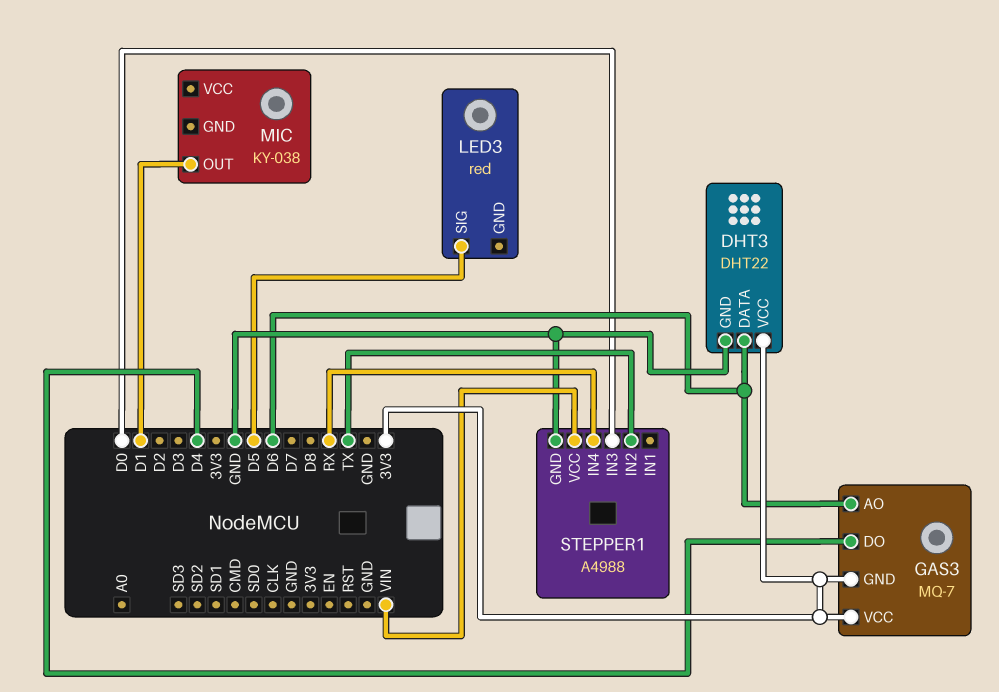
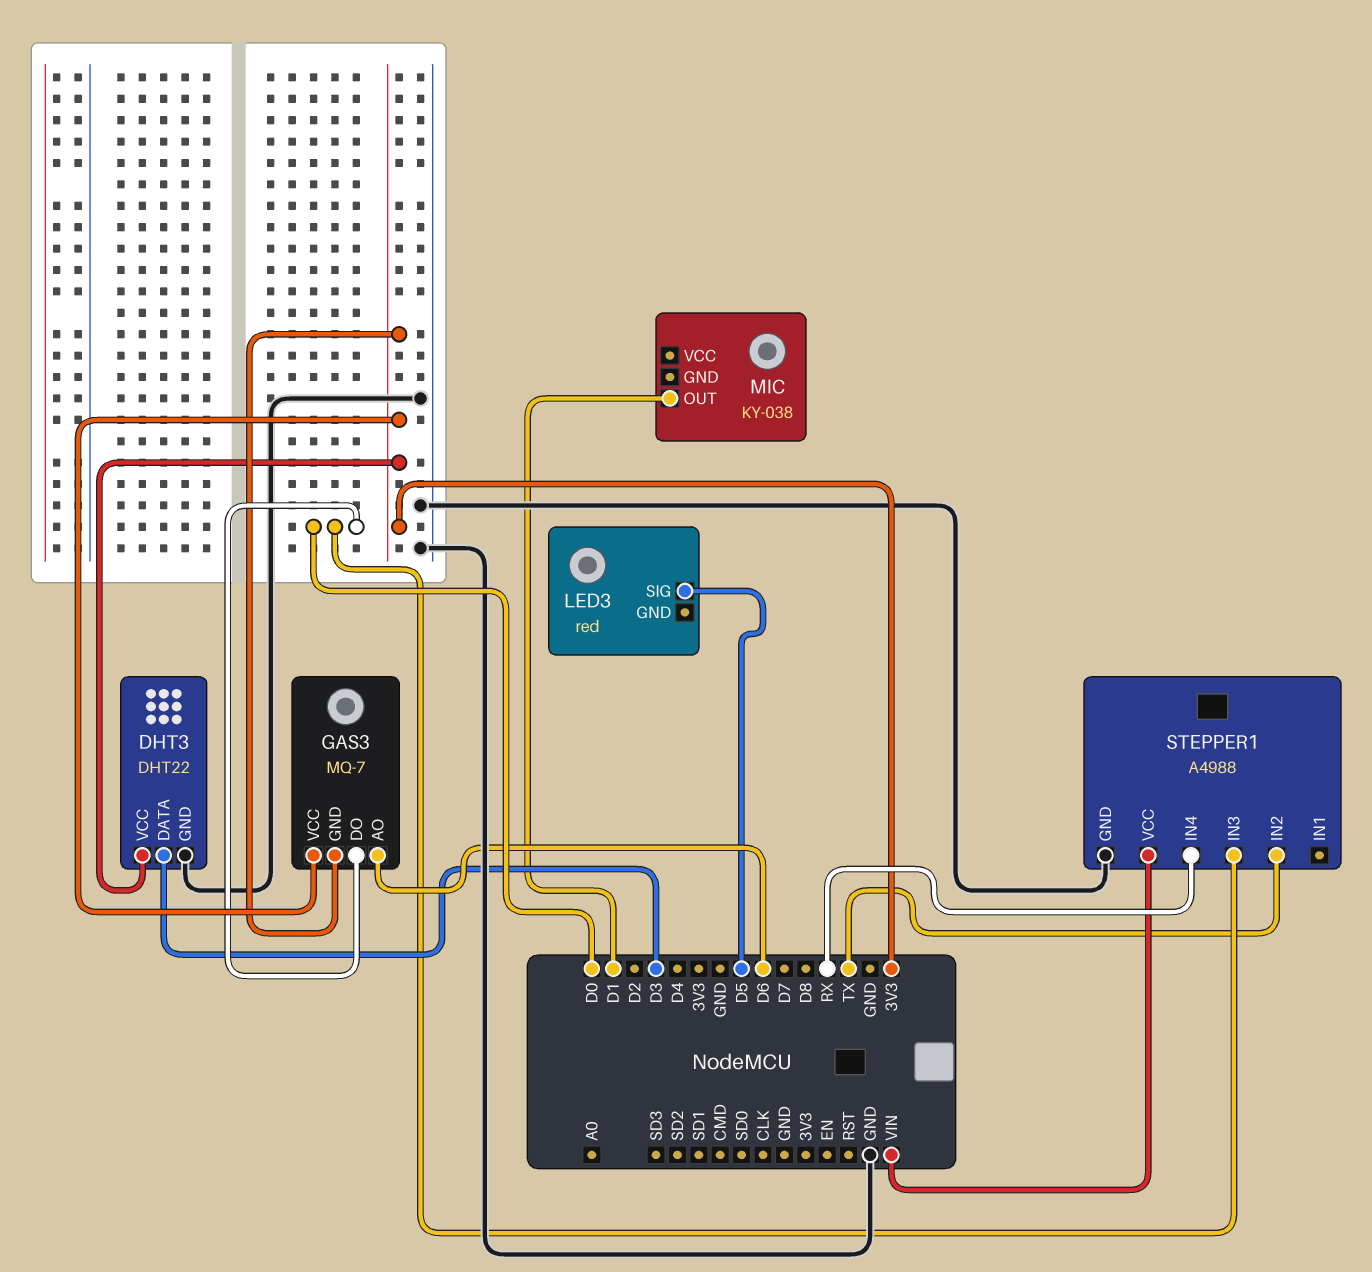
DHT3 pin DATA: D6 -> D3
GAS3 pin DO: D4 -> D0

